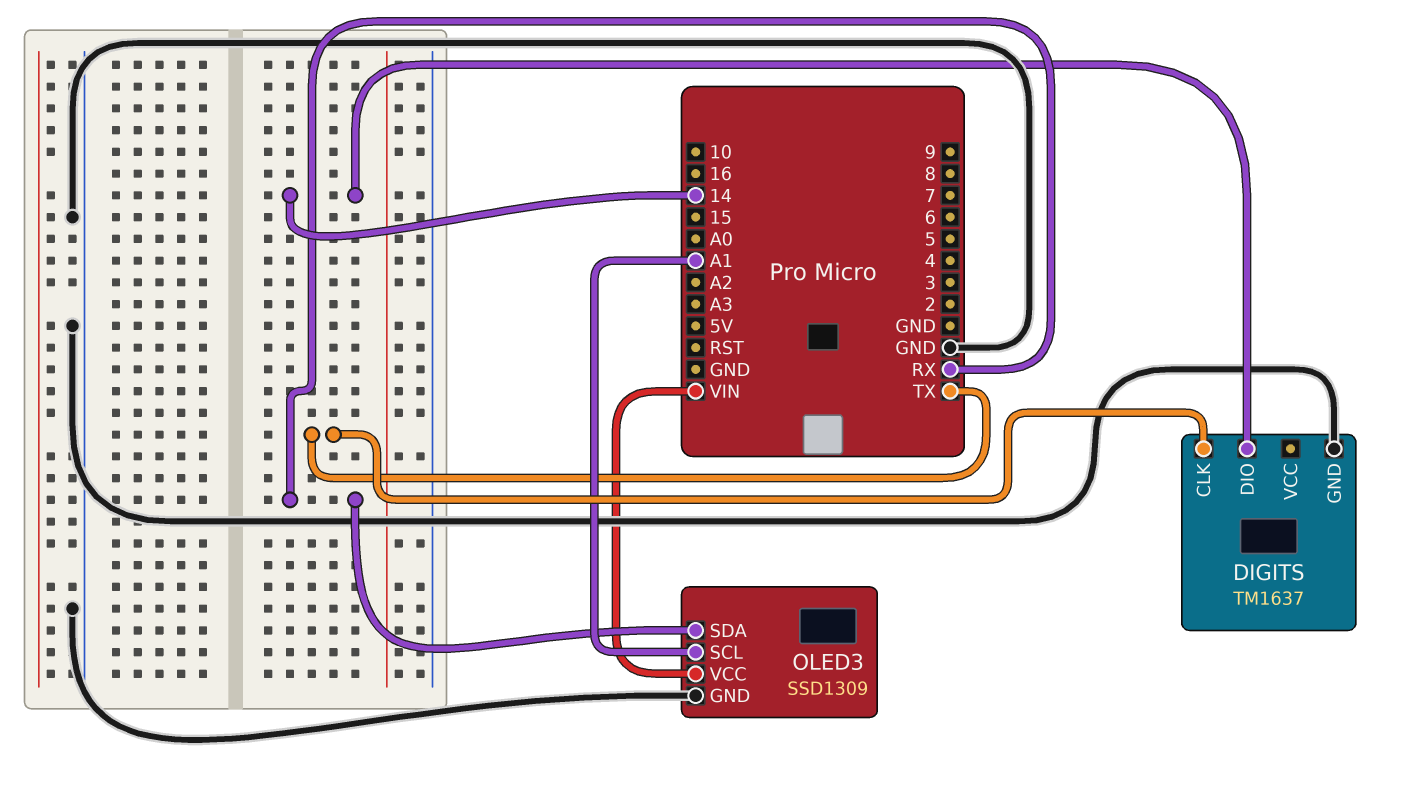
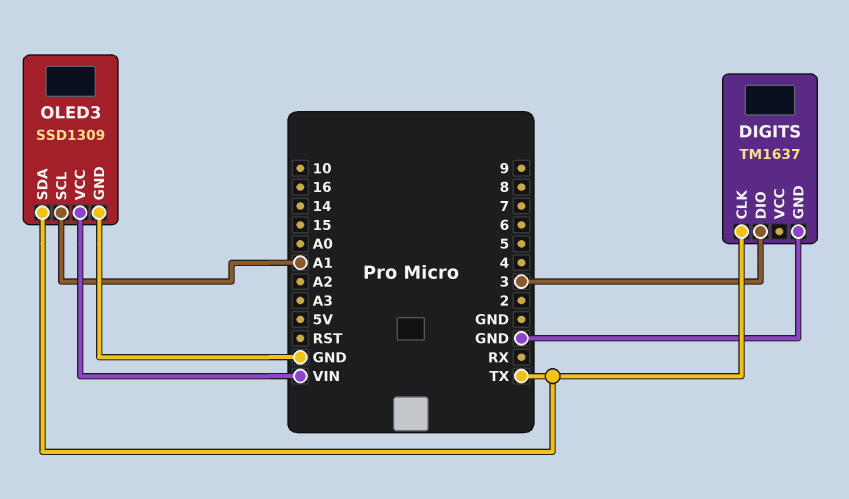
DIGITS pin DIO: 14 -> 3
OLED3 pin SDA: RX -> TX

